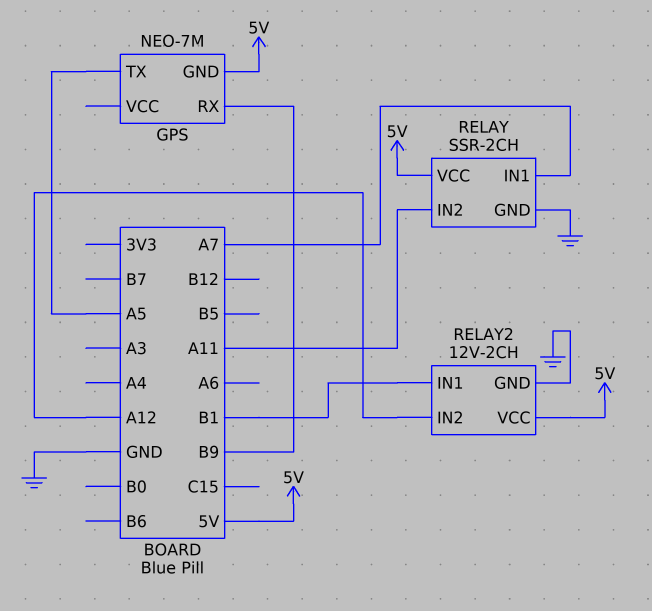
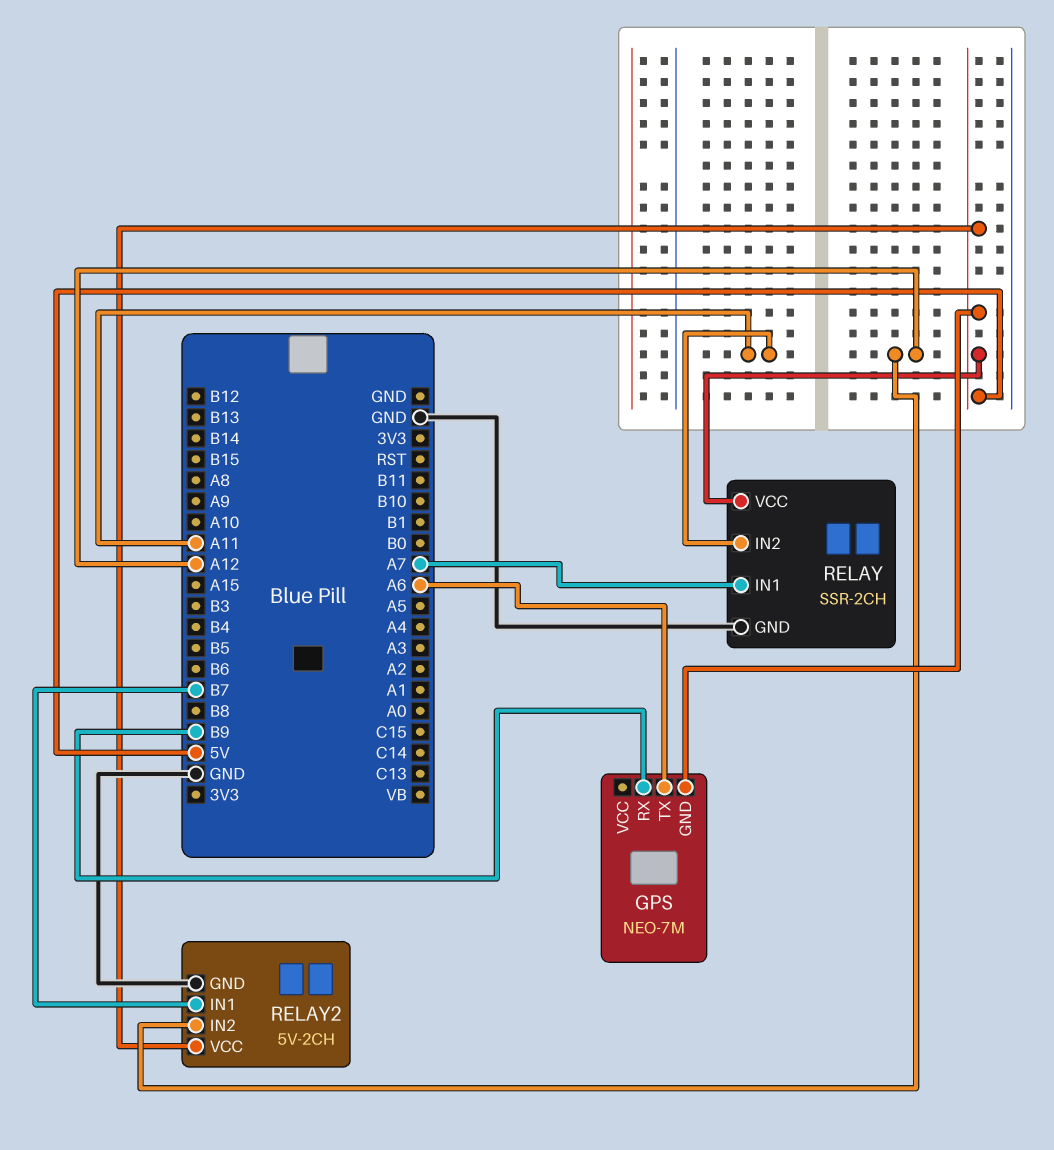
GPS pin TX: A5 -> A6
RELAY2: 12V-2CH -> 5V-2CH
RELAY2 pin IN1: B1 -> B7

